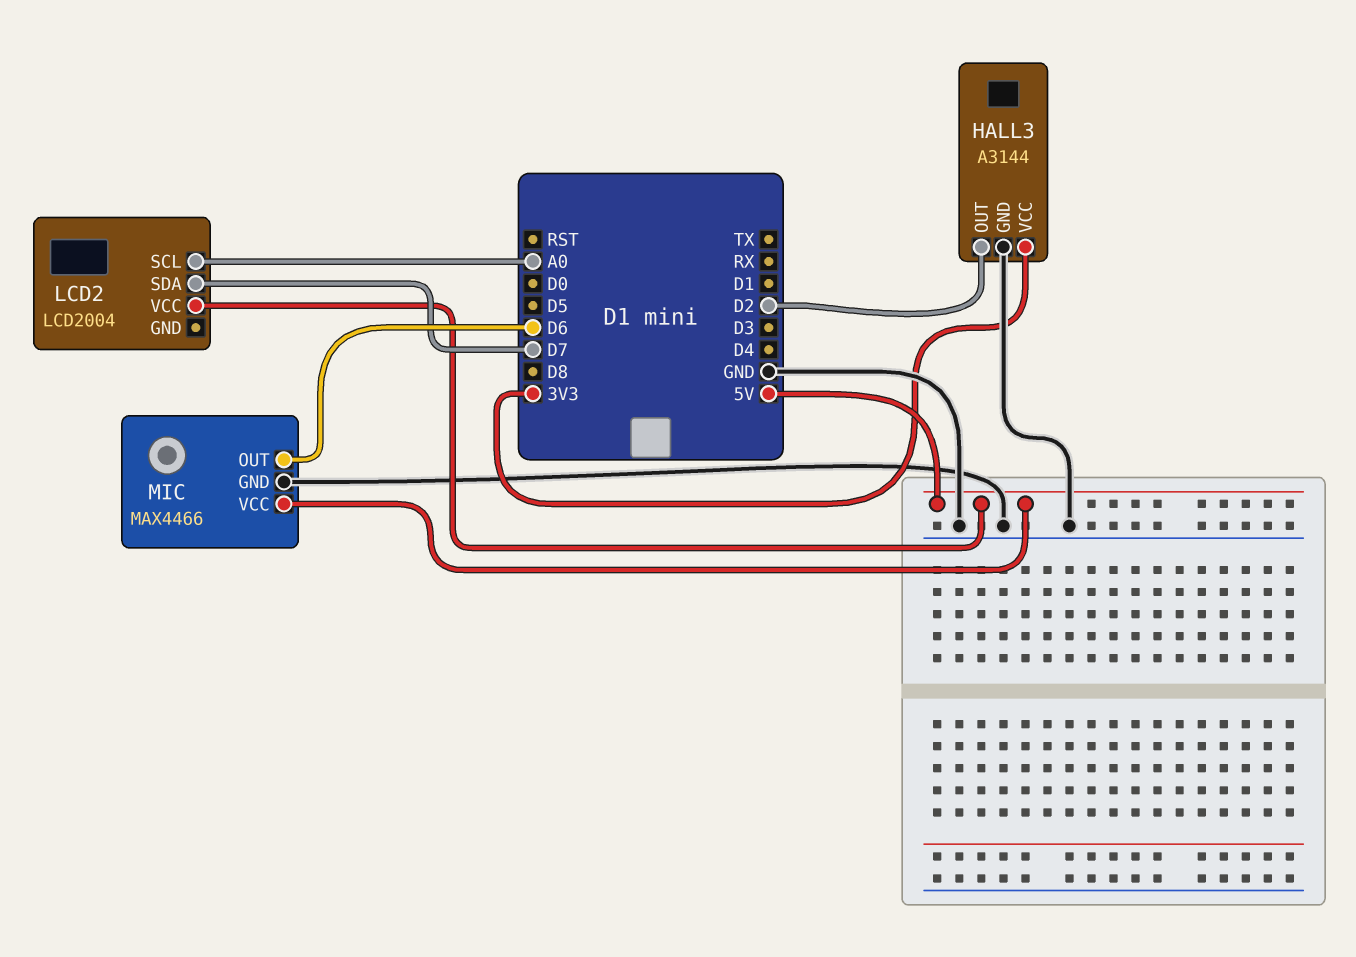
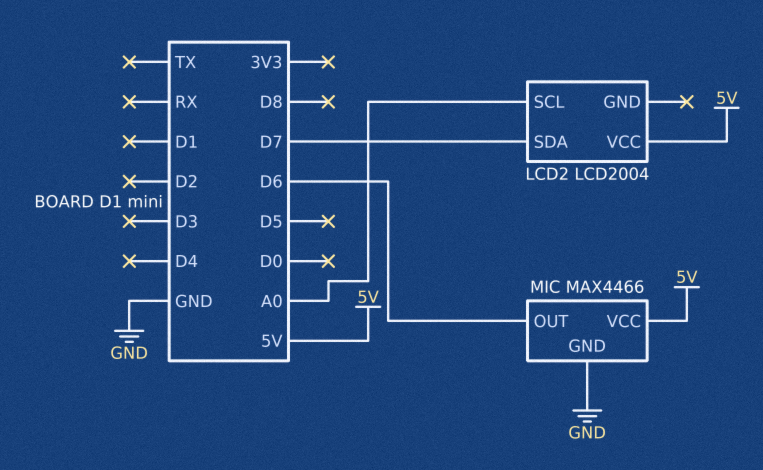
HALL3: A3144 -> none
HALL3 pin GND: GND -> none
HALL3 pin OUT: D2 -> none
HALL3 pin VCC: 3V3 -> none

